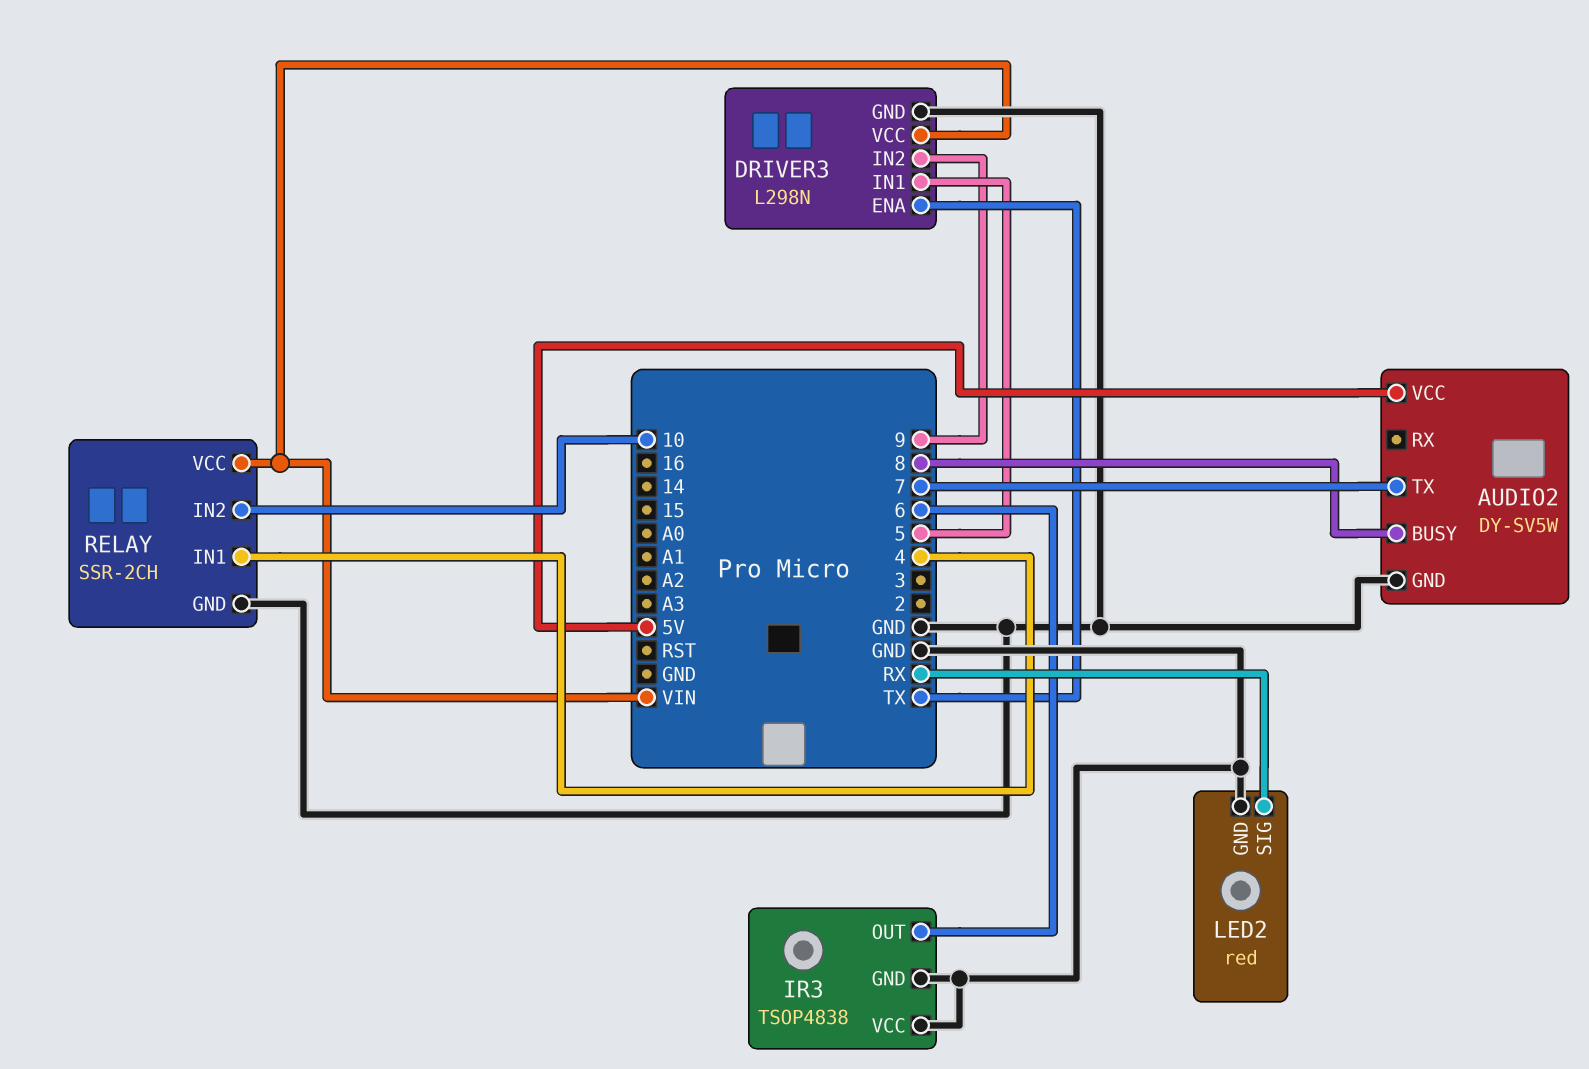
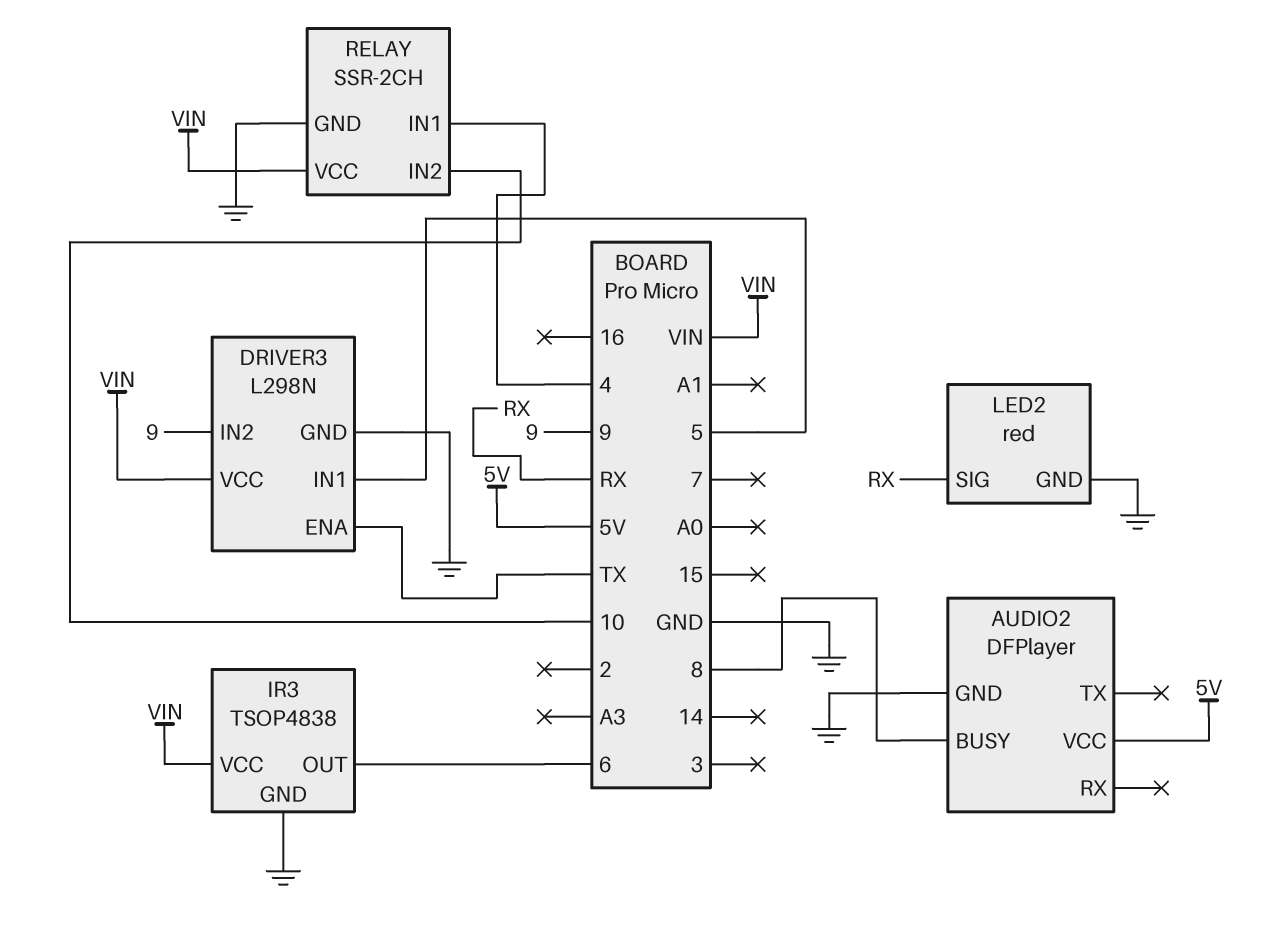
AUDIO2: DY-SV5W -> DFPlayer
AUDIO2 pin TX: 7 -> none
IR3 pin VCC: GND -> VIN

